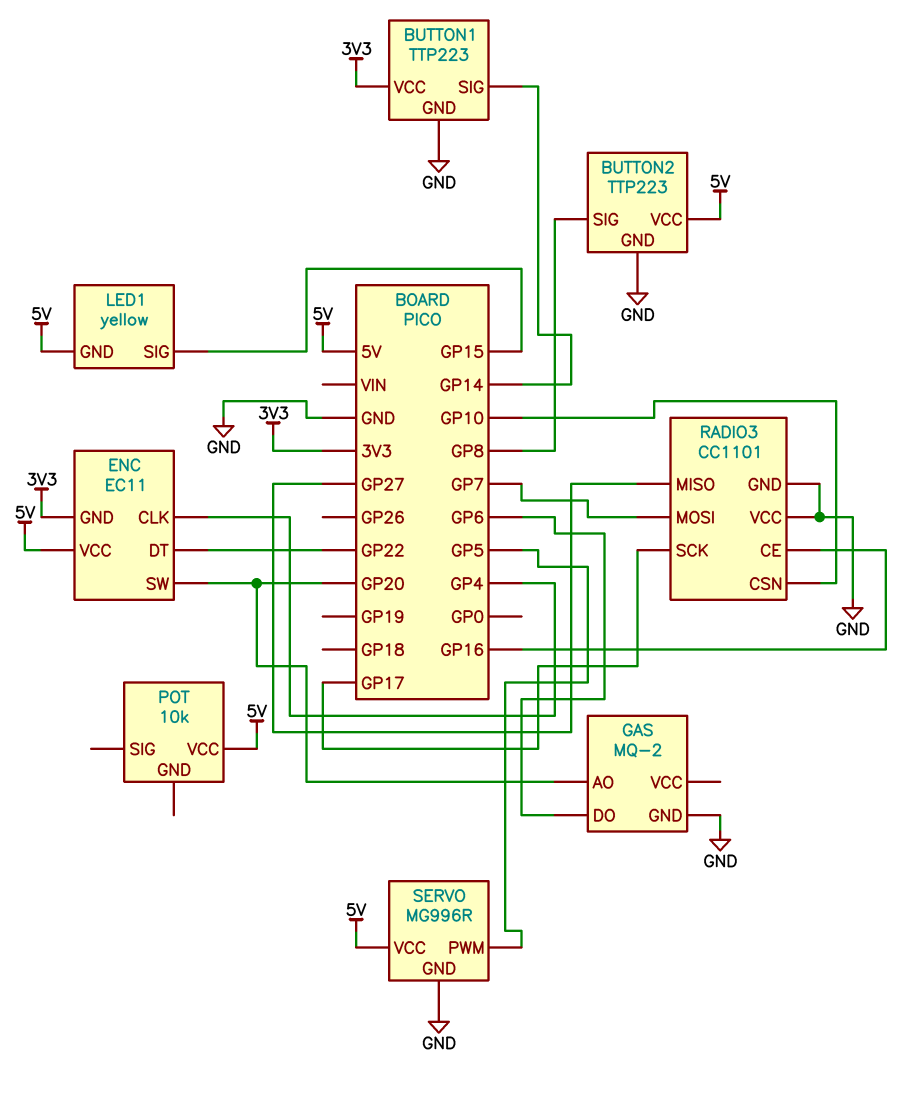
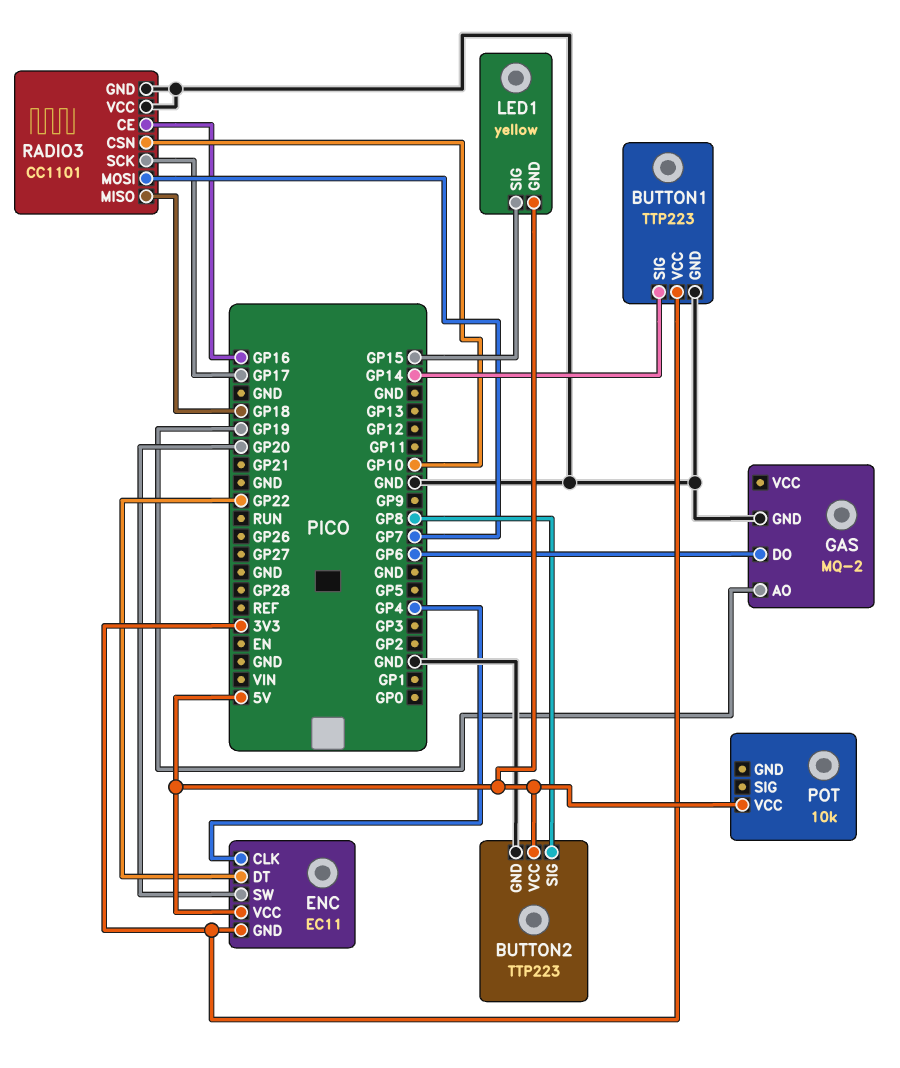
GAS pin AO: GP20 -> GP19
RADIO3 pin MISO: GP27 -> GP18
SERVO: MG996R -> none
SERVO pin GND: GND -> none
SERVO pin PWM: GP5 -> none
SERVO pin VCC: 5V -> none

